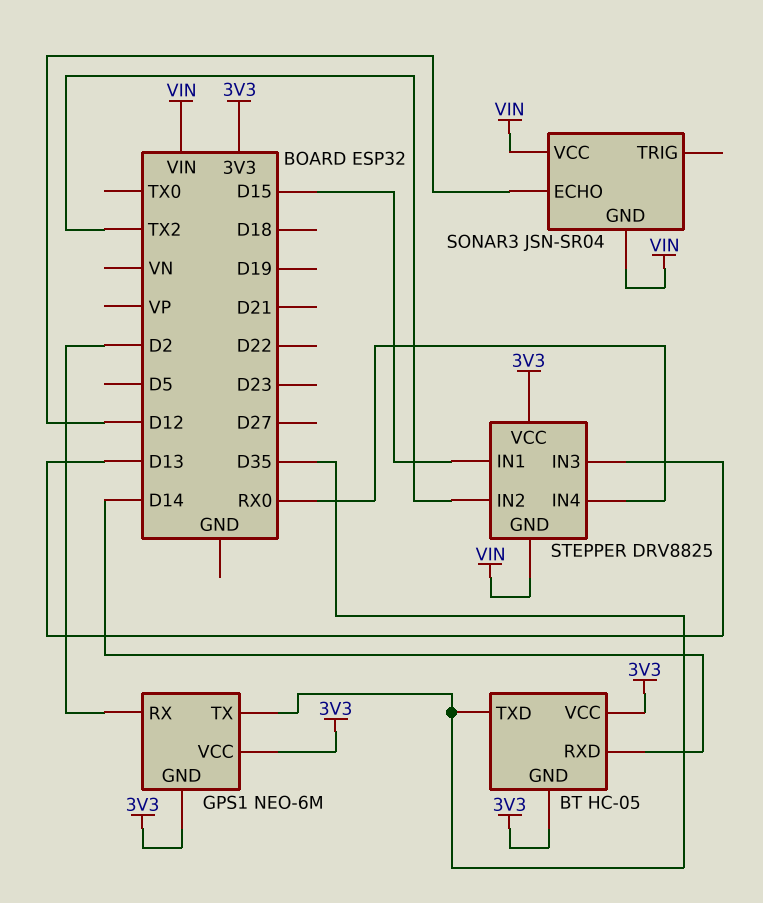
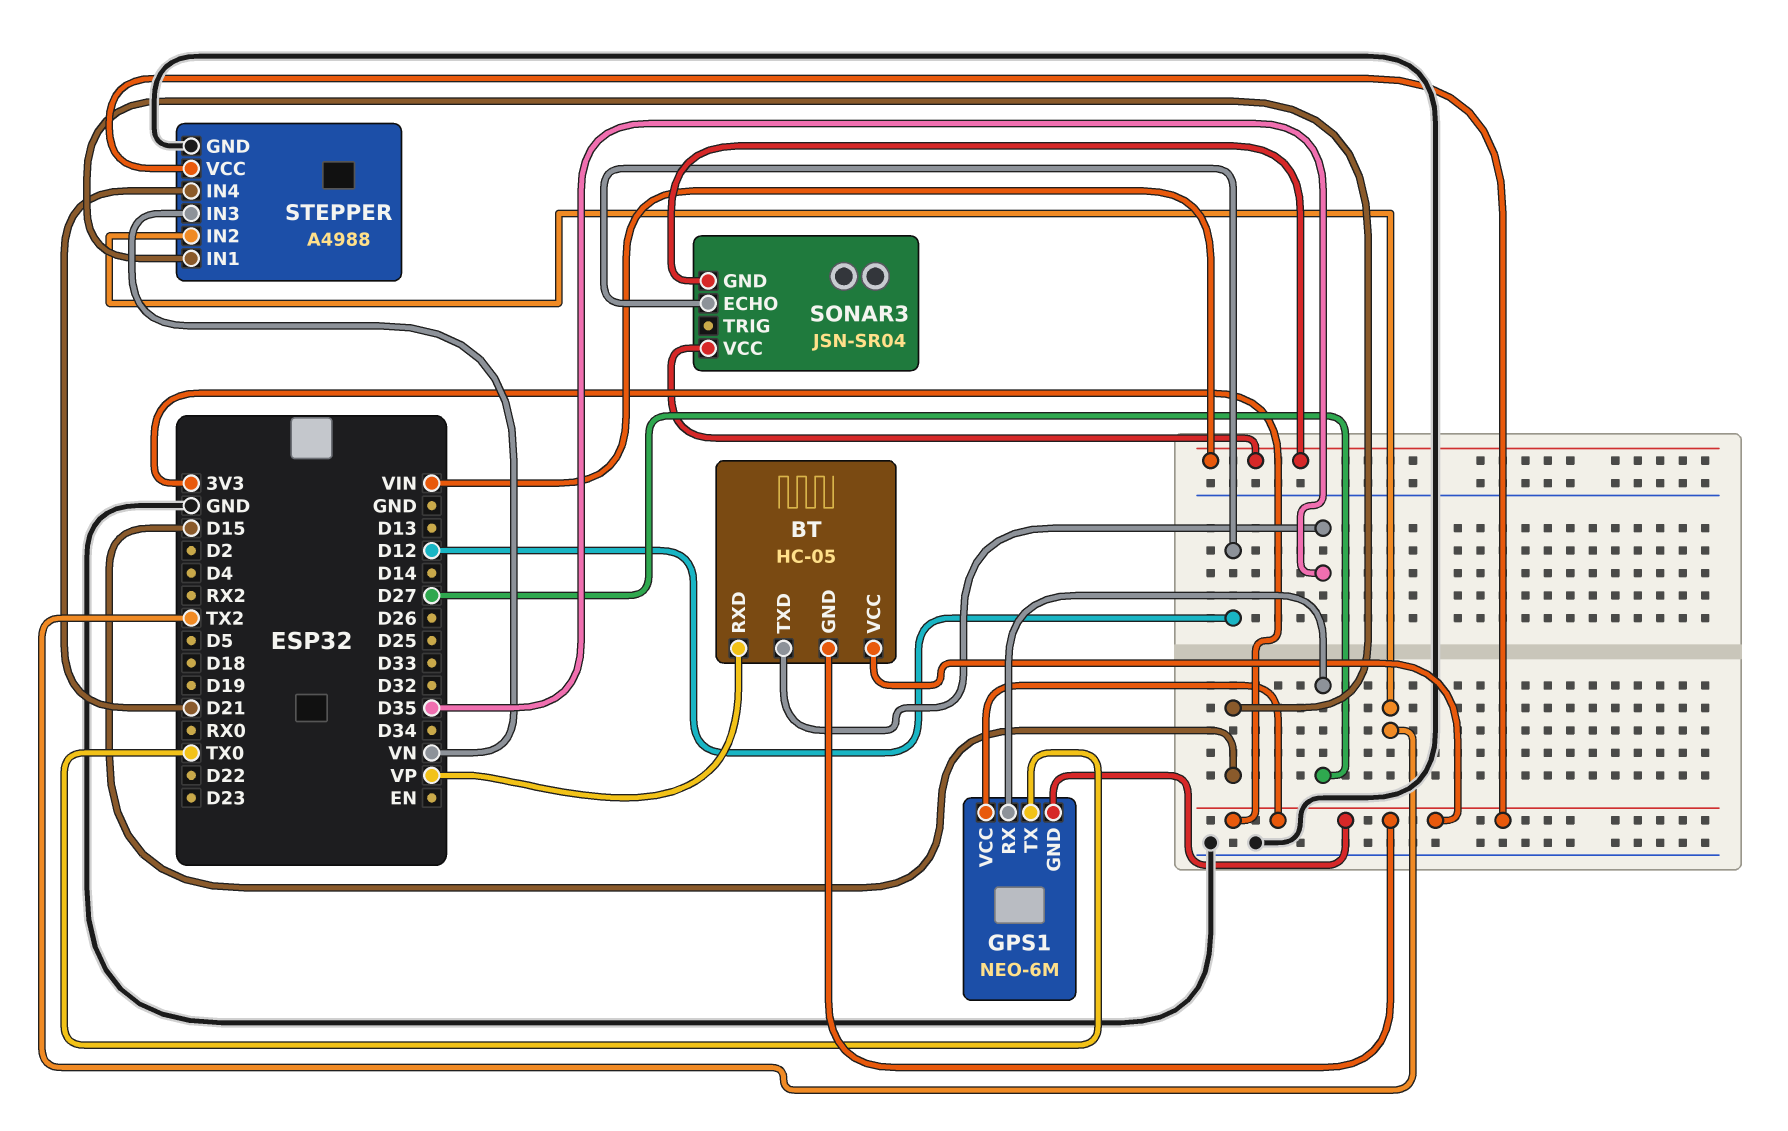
BT pin RXD: D14 -> VP
GPS1 pin RX: D2 -> D27
GPS1 pin TX: D35 -> TX0
STEPPER: DRV8825 -> A4988
STEPPER pin GND: VIN -> GND
STEPPER pin IN3: D13 -> VN
STEPPER pin IN4: RX0 -> D21

